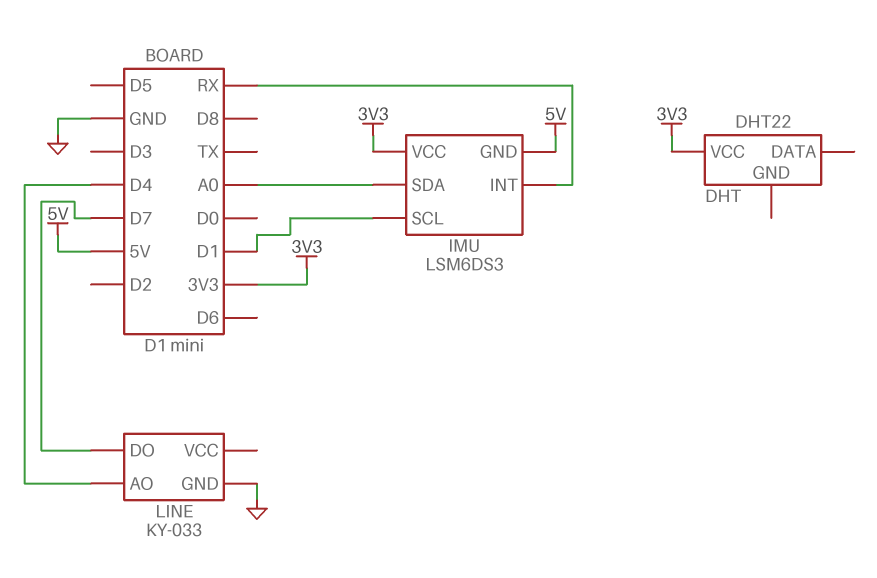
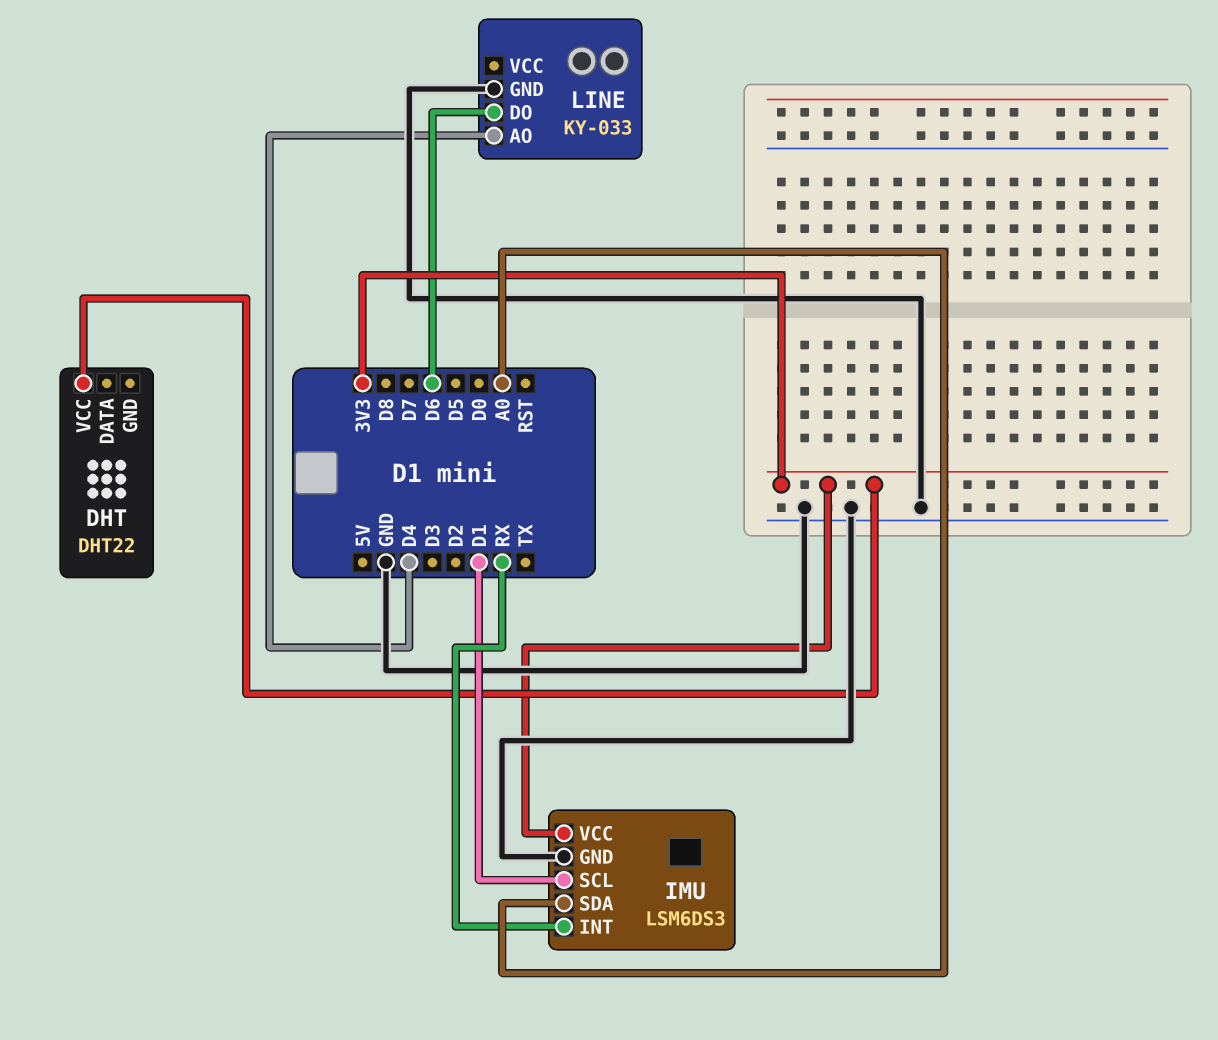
IMU pin GND: 5V -> GND
LINE pin DO: D7 -> D6

